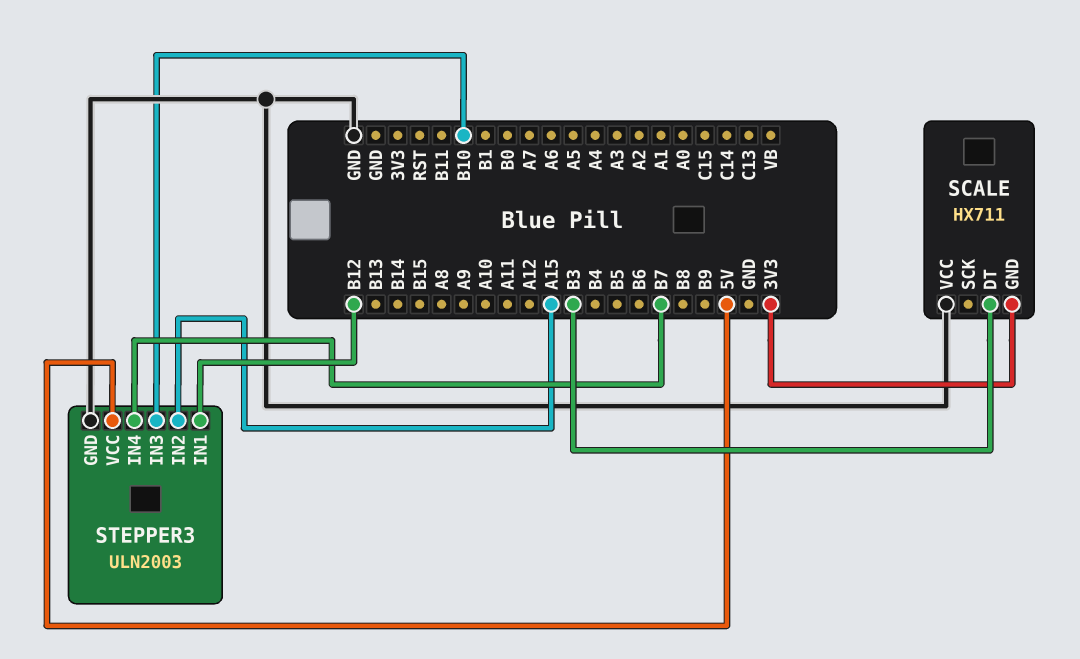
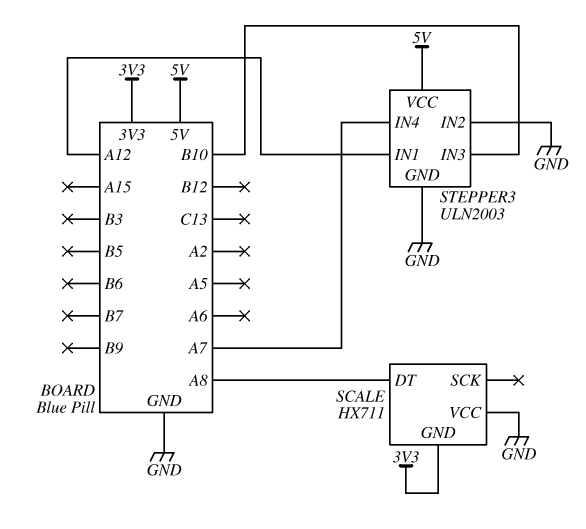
SCALE pin DT: B3 -> A8
STEPPER3 pin IN1: B12 -> A12
STEPPER3 pin IN2: A15 -> GND
STEPPER3 pin IN4: B7 -> A7

